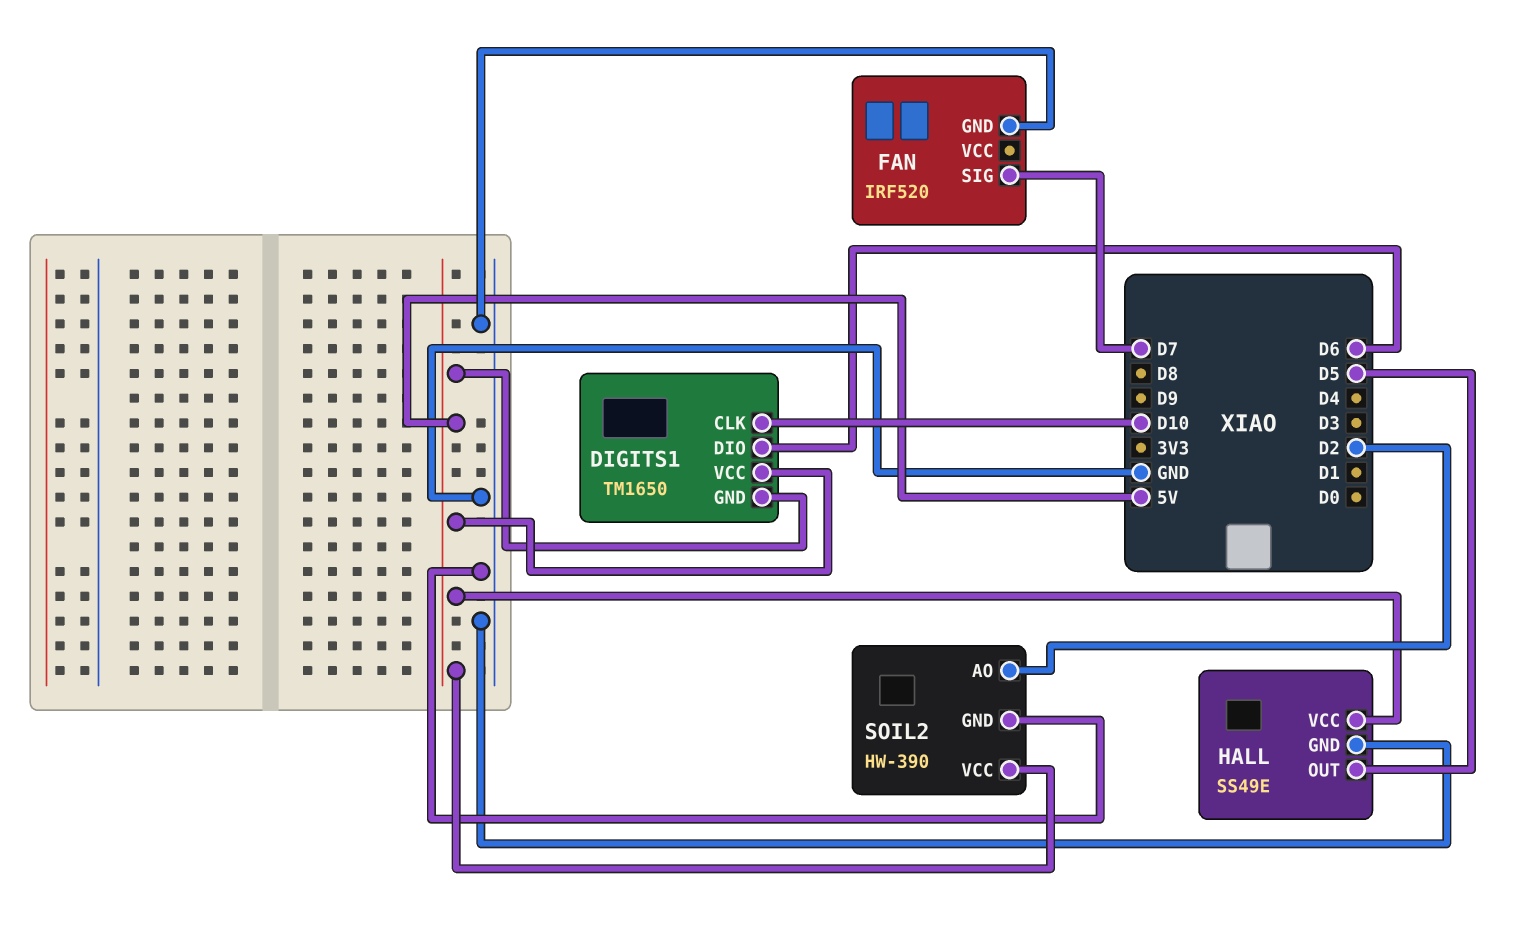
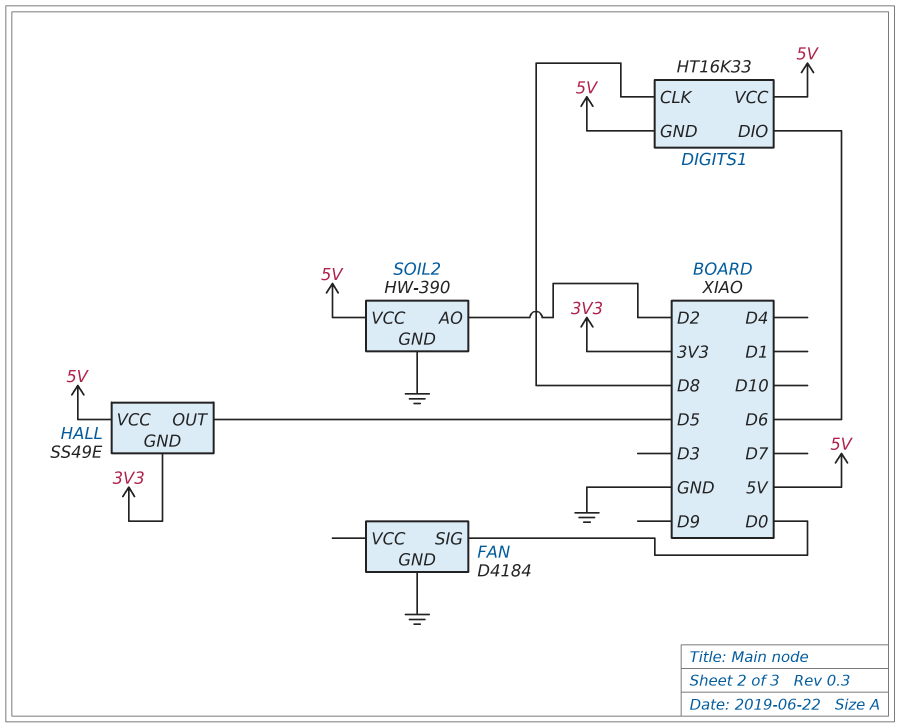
DIGITS1: TM1650 -> HT16K33
DIGITS1 pin CLK: D10 -> D8
FAN: IRF520 -> D4184
FAN pin SIG: D7 -> D0
HALL pin GND: GND -> 3V3

